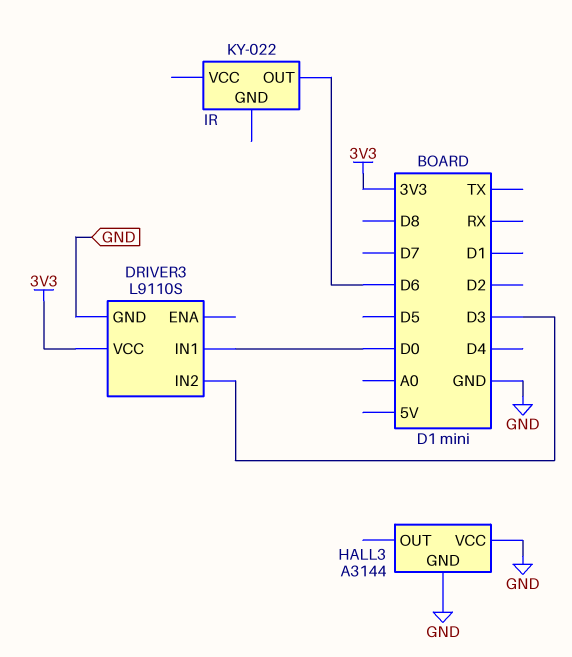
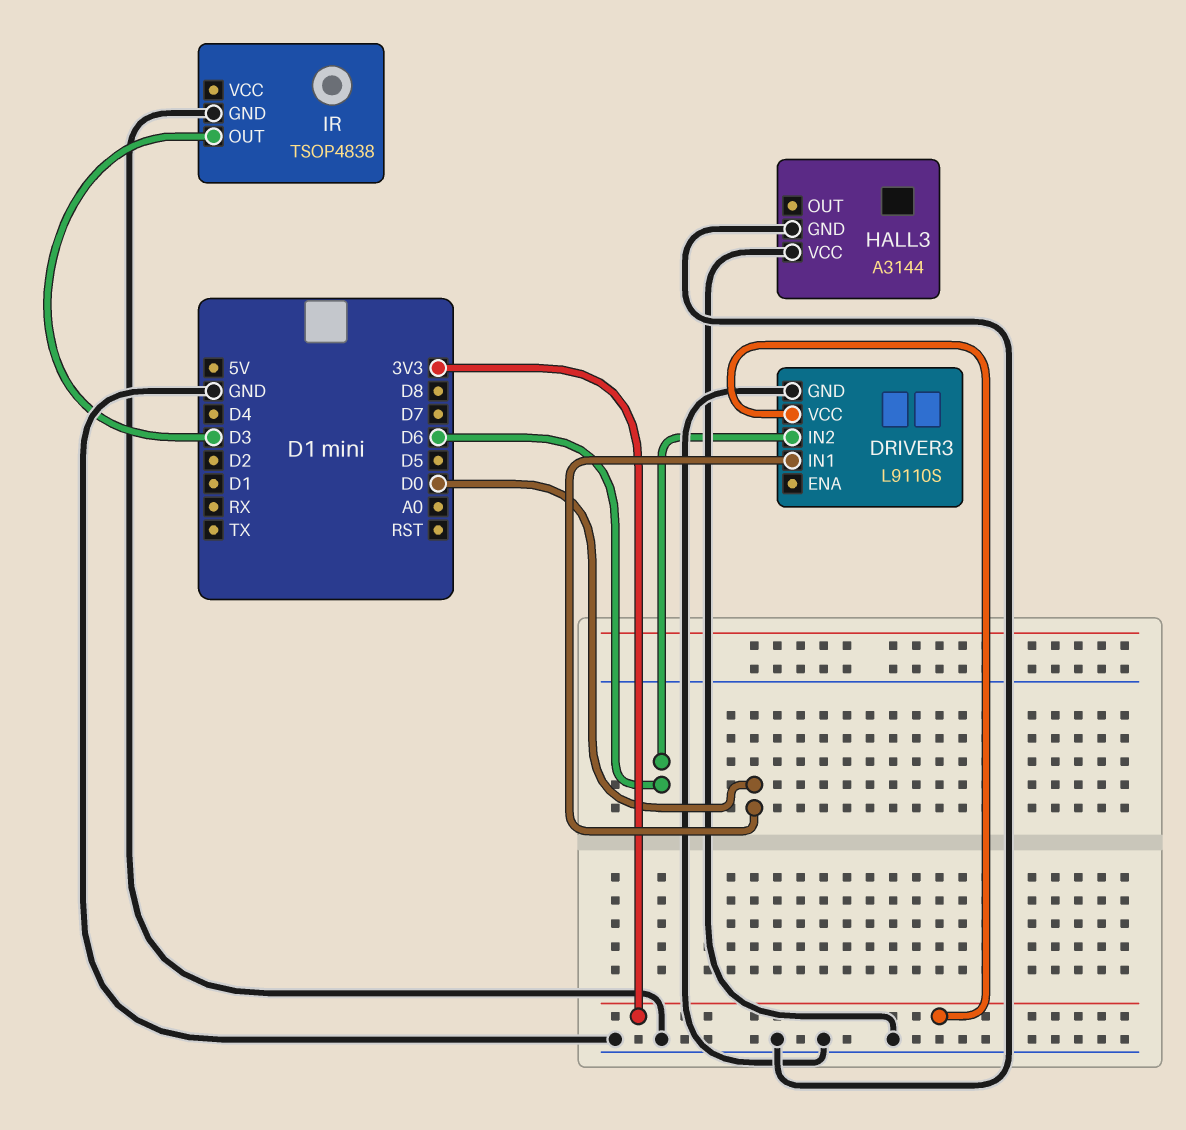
DRIVER3 pin IN2: D3 -> D6
IR: KY-022 -> TSOP4838
IR pin GND: none -> GND
IR pin OUT: D6 -> D3

